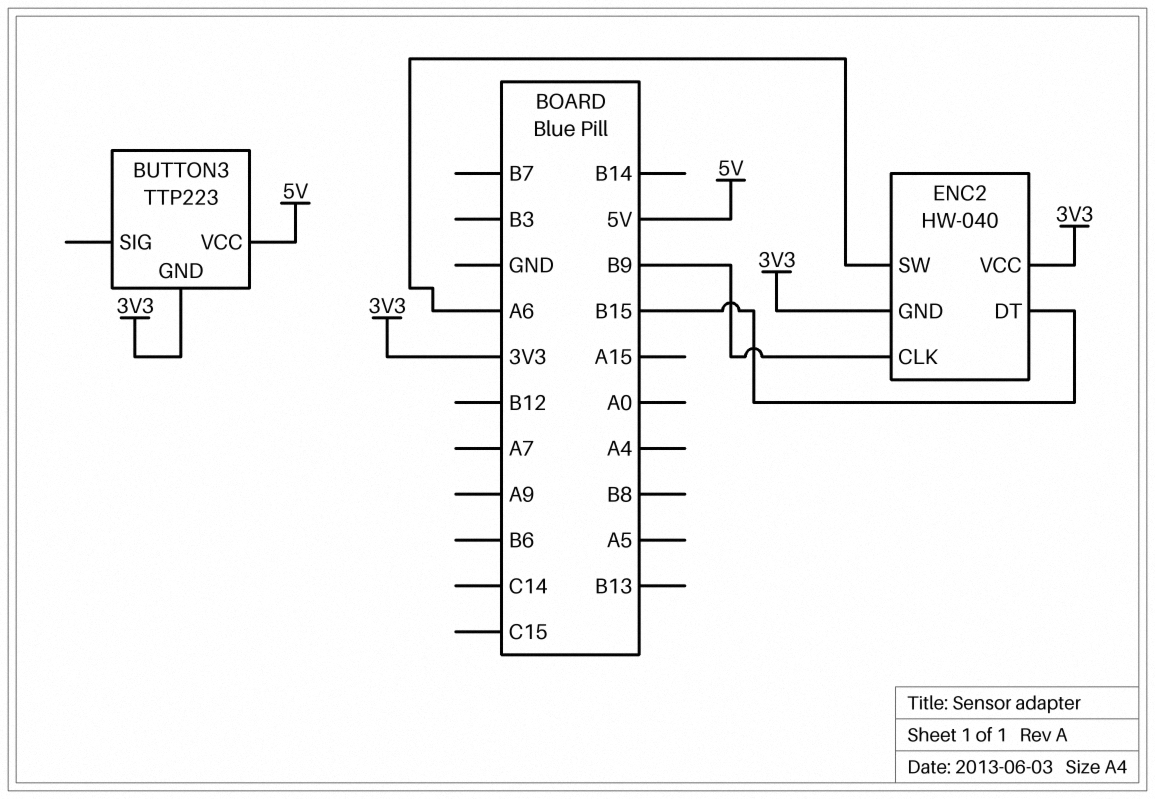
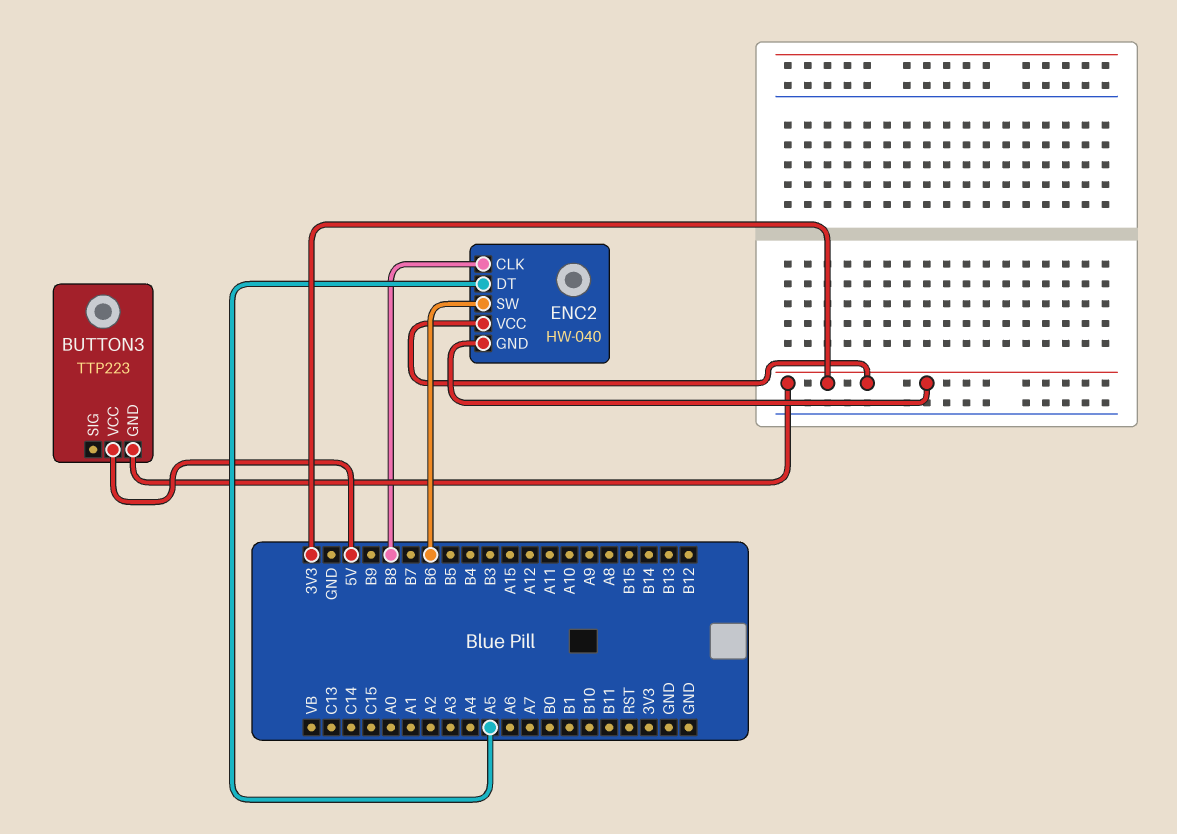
ENC2 pin CLK: B9 -> B8
ENC2 pin DT: B15 -> A5
ENC2 pin SW: A6 -> B6

